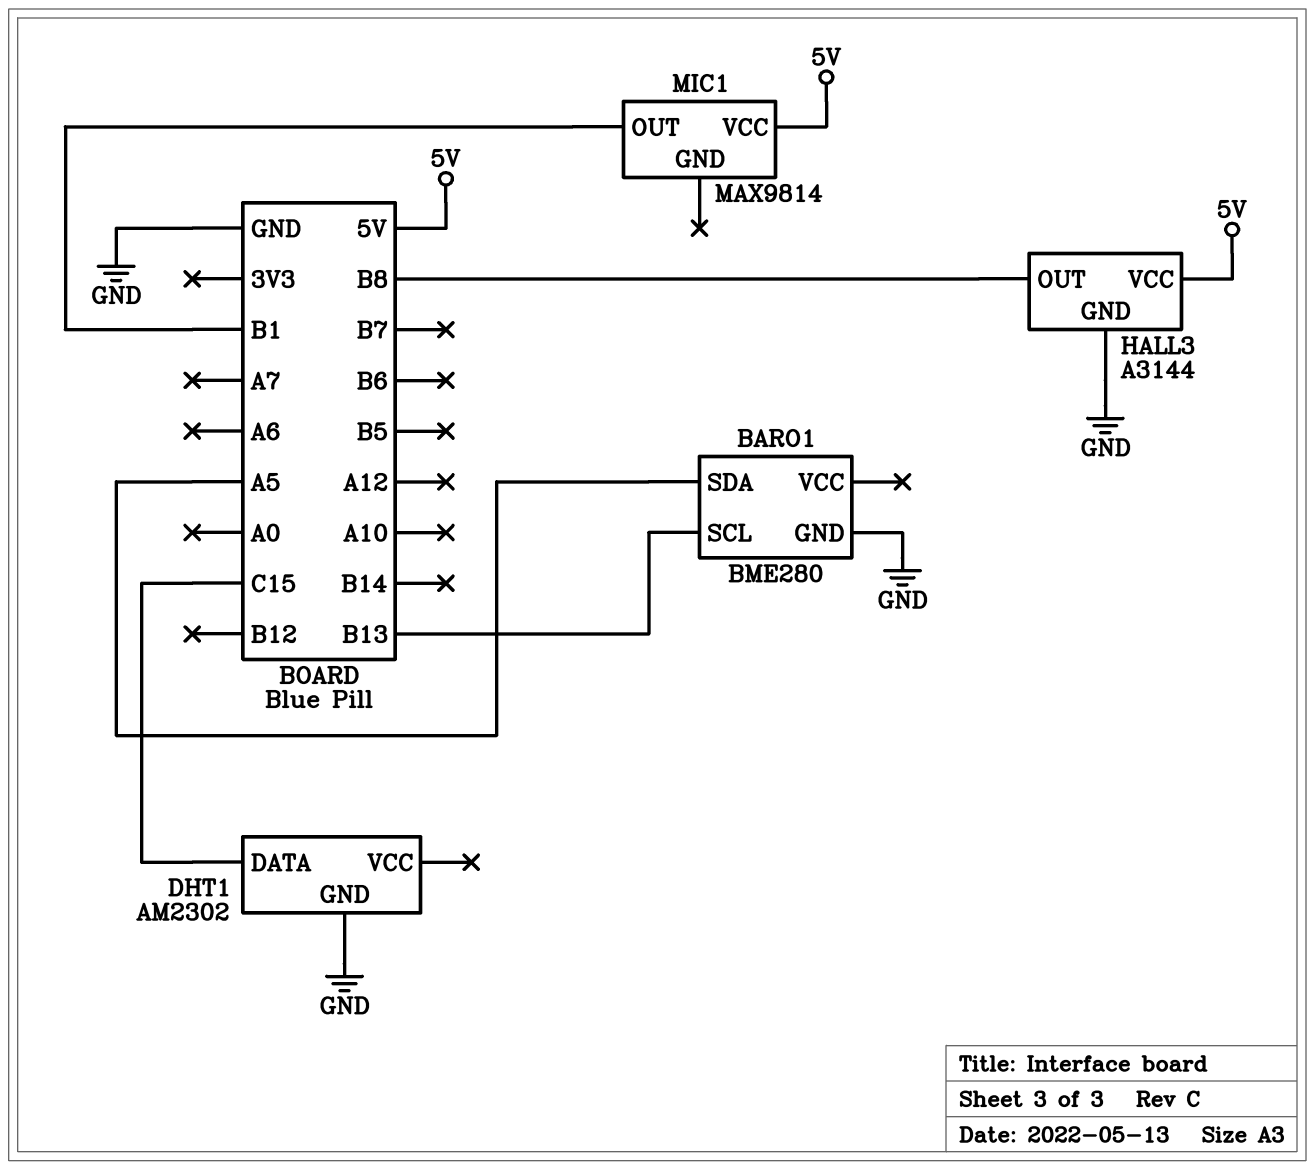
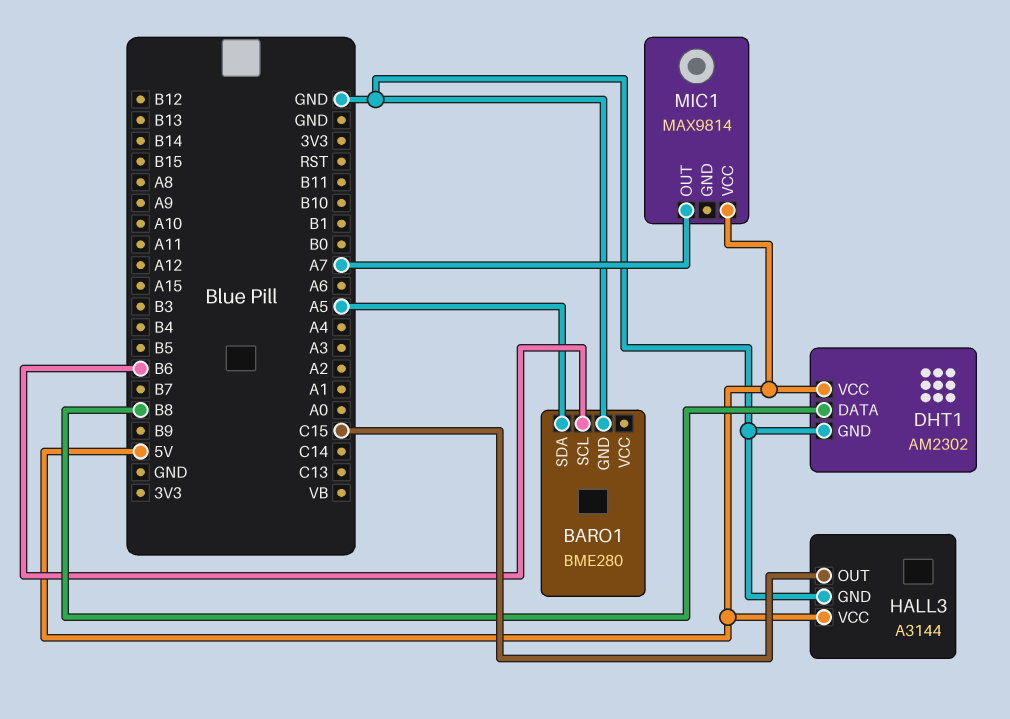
BARO1 pin SCL: B13 -> B6
DHT1 pin DATA: C15 -> B8
DHT1 pin VCC: none -> 5V
HALL3 pin OUT: B8 -> C15
MIC1 pin OUT: B1 -> A7

